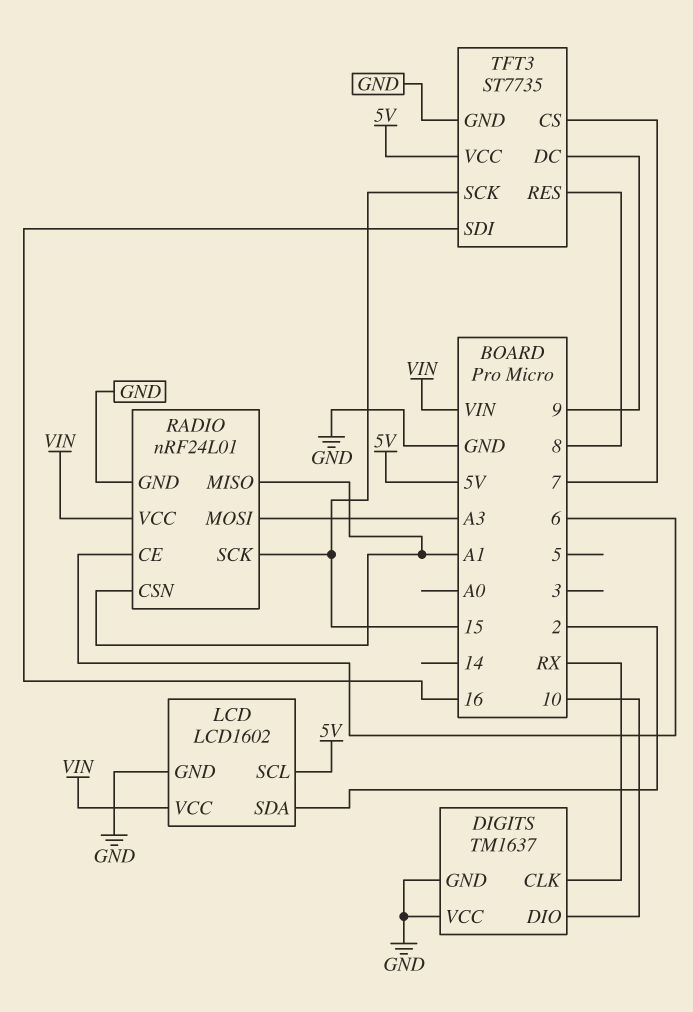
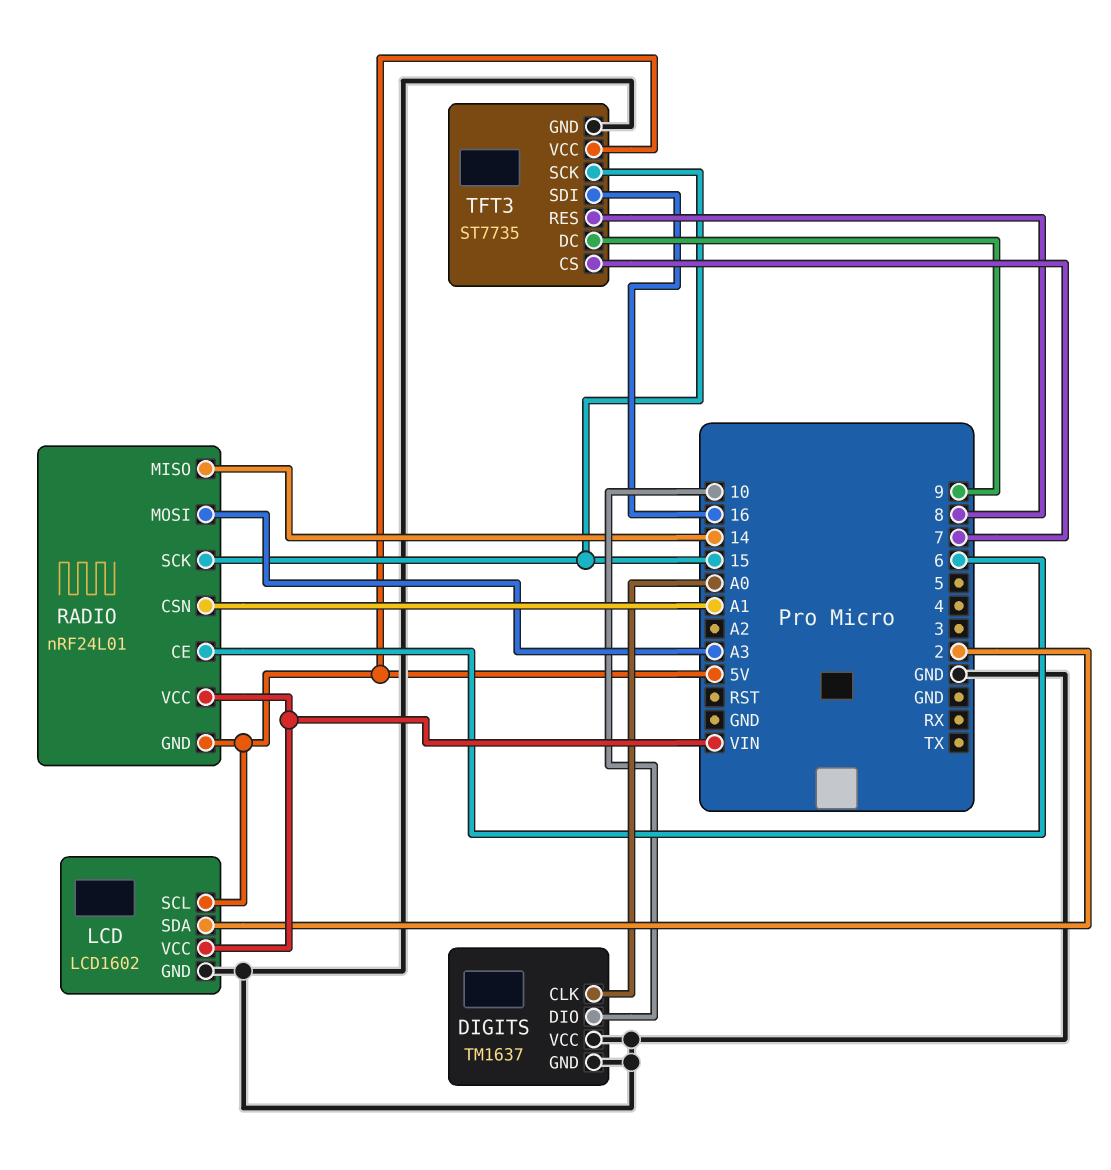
DIGITS pin CLK: RX -> A0
RADIO pin GND: GND -> 5V
RADIO pin MISO: A1 -> 14

